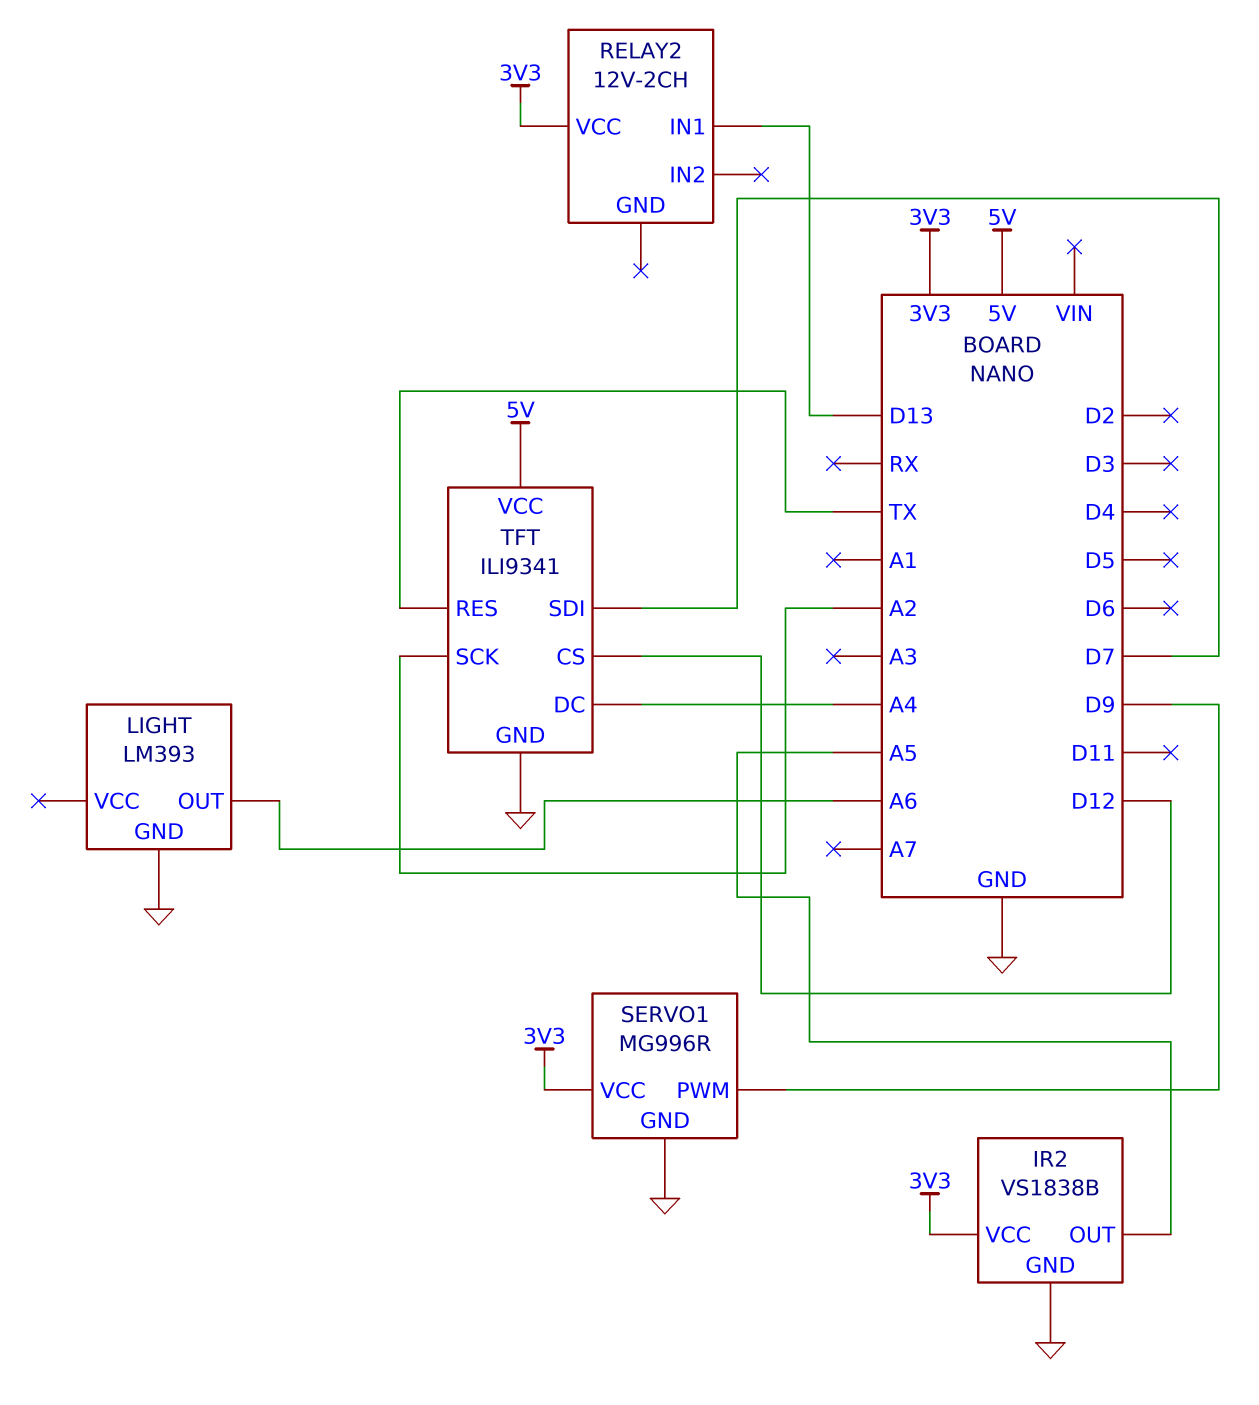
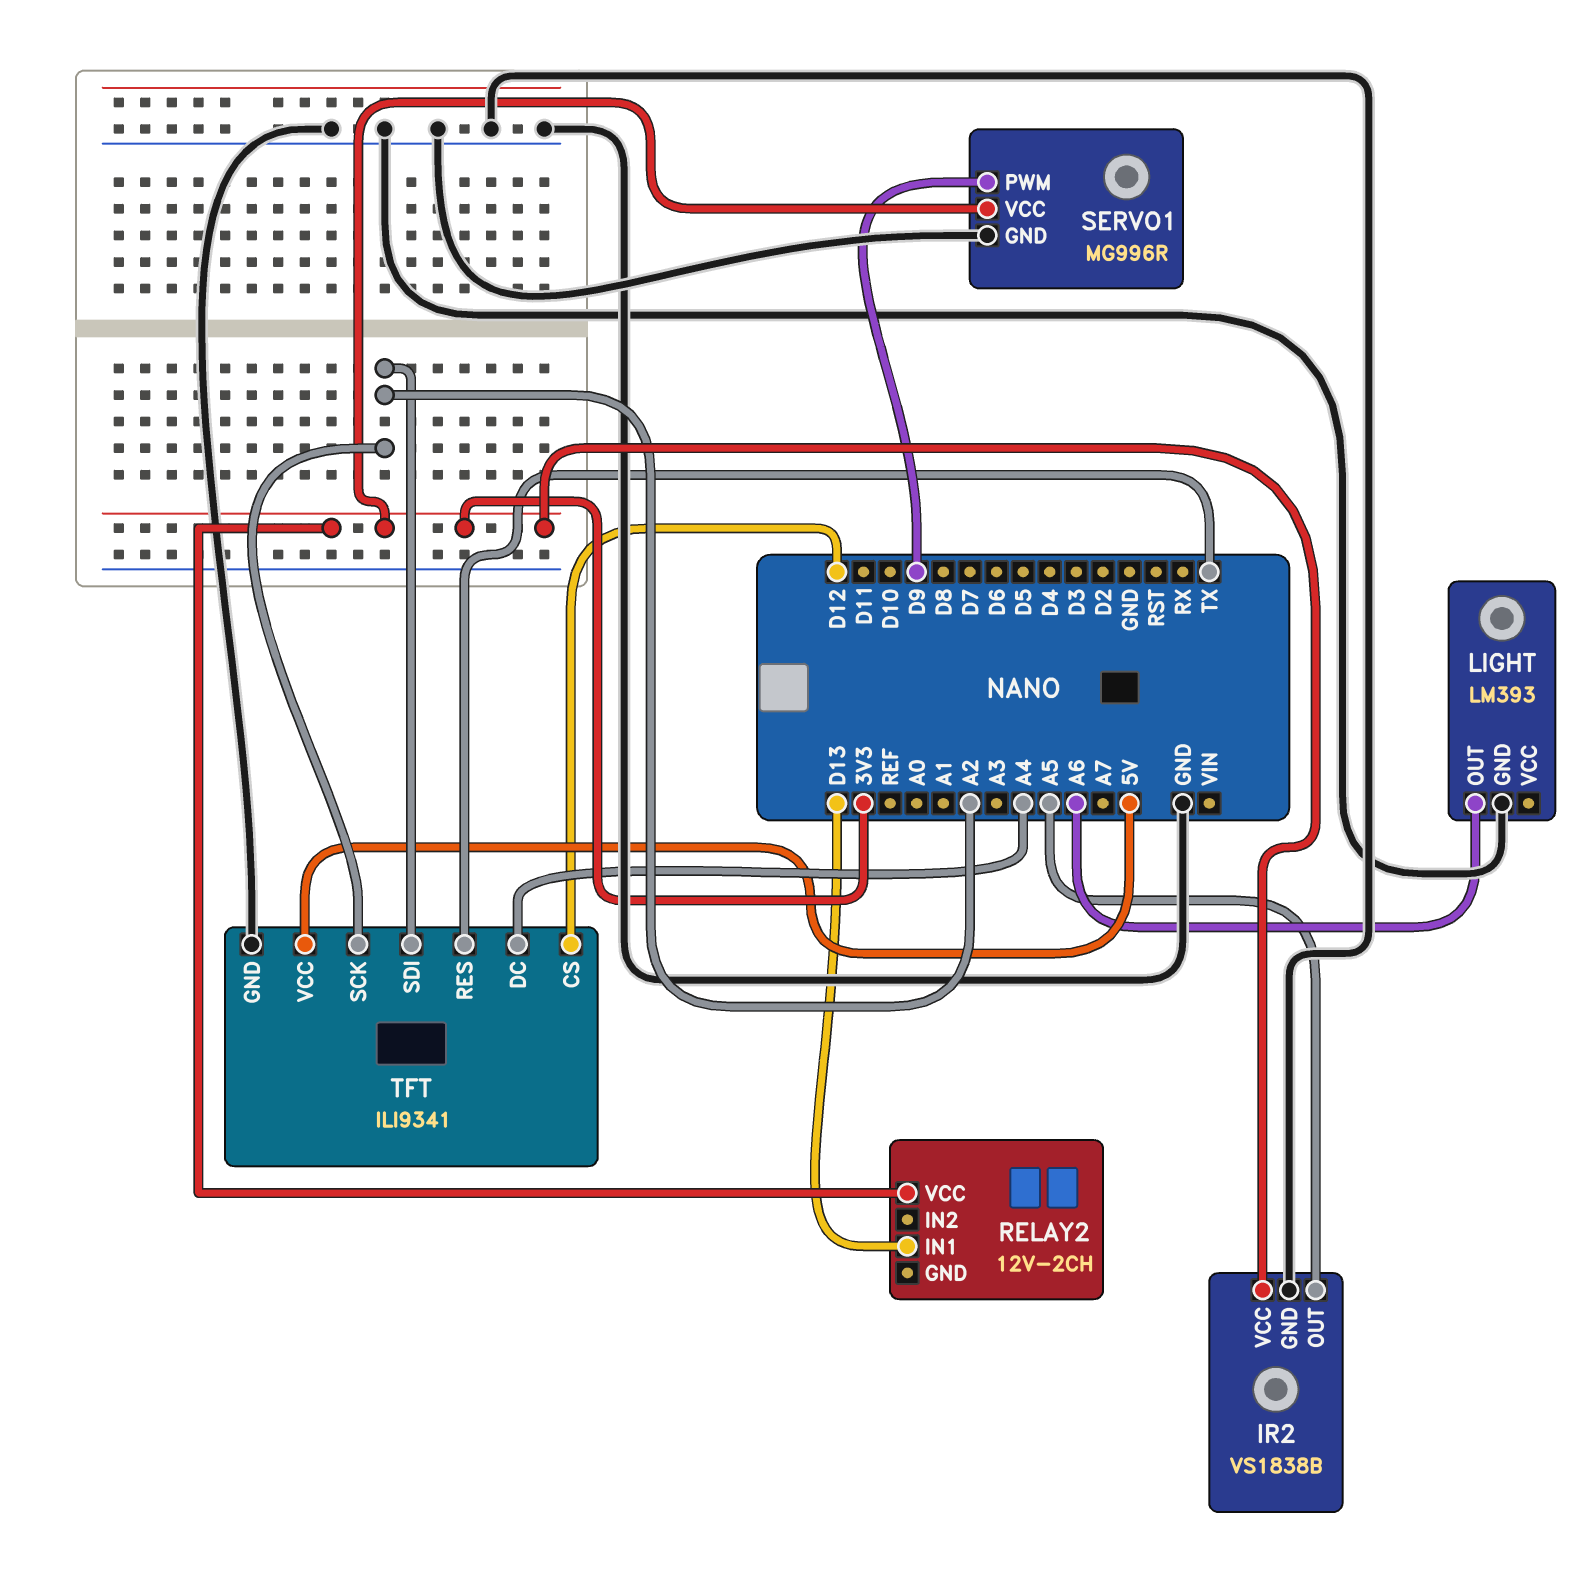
TFT pin SDI: D7 -> A2

